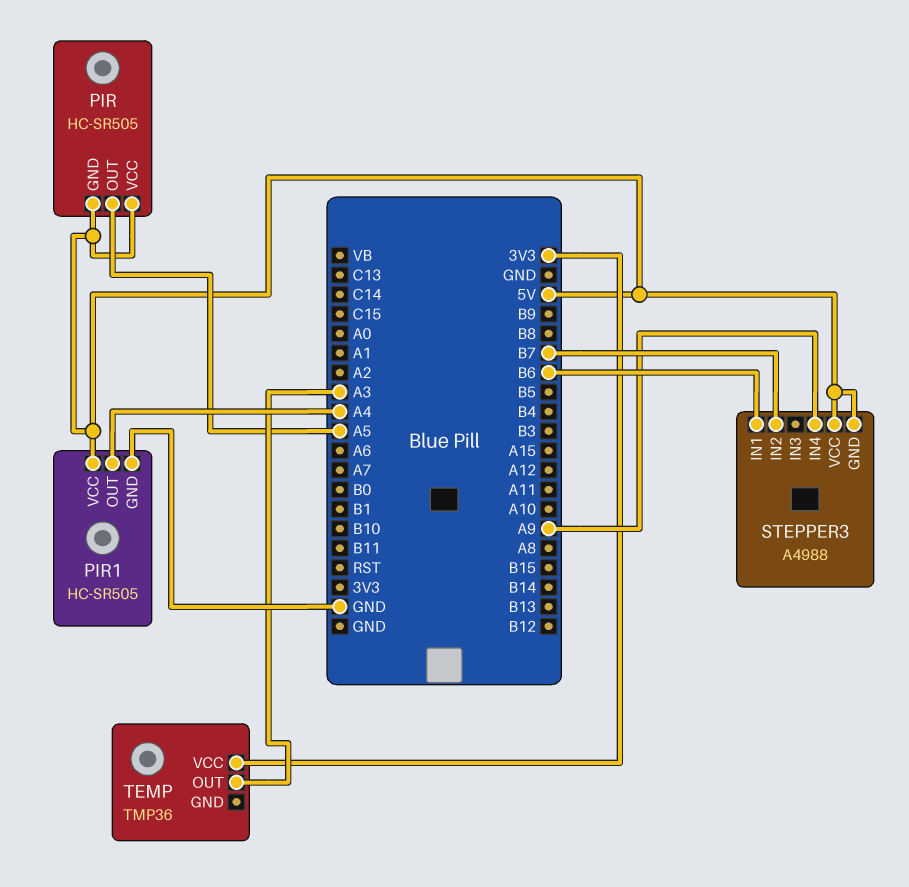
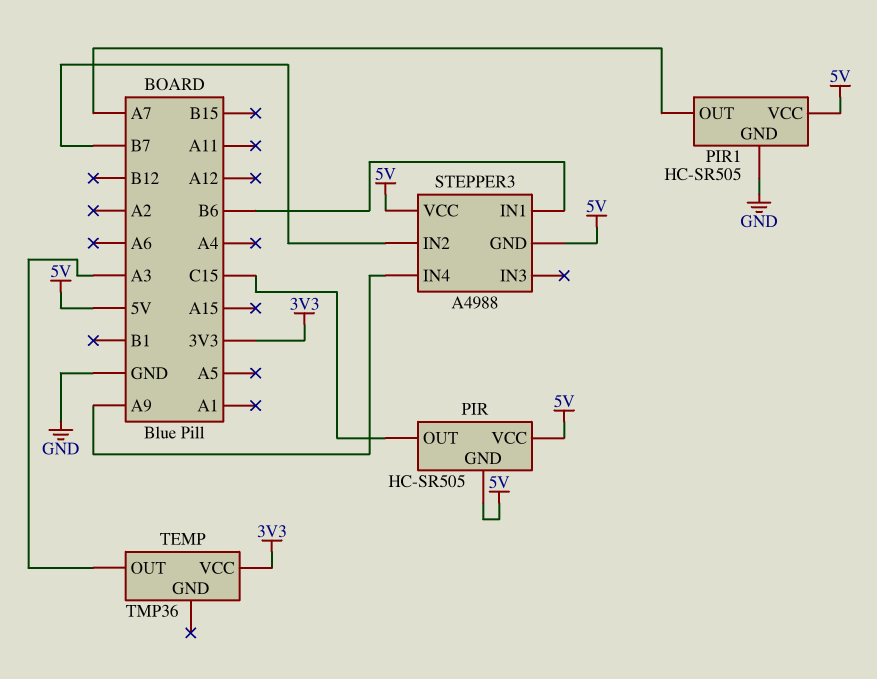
PIR pin OUT: A5 -> C15
PIR1 pin OUT: A4 -> A7

